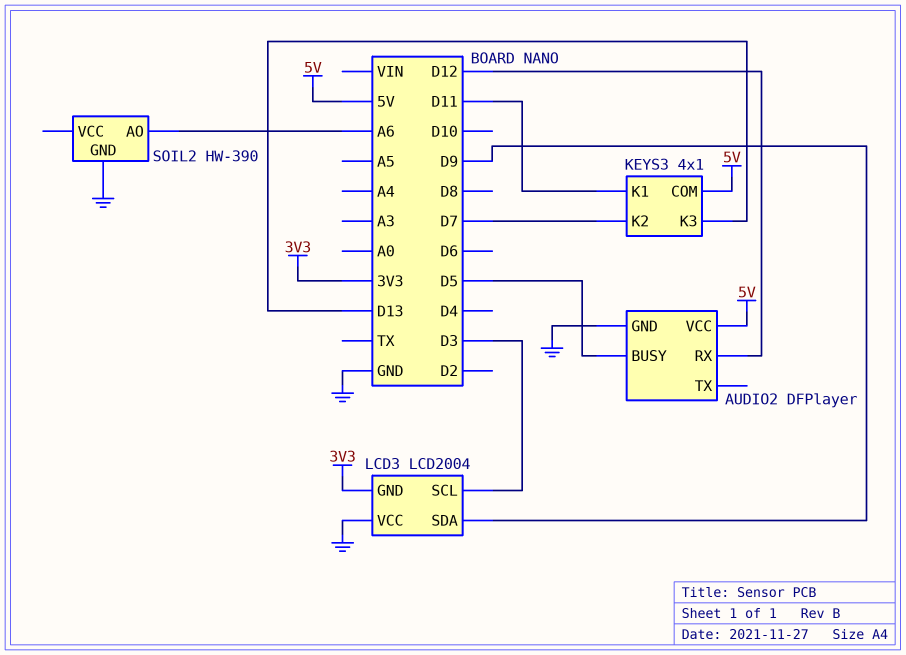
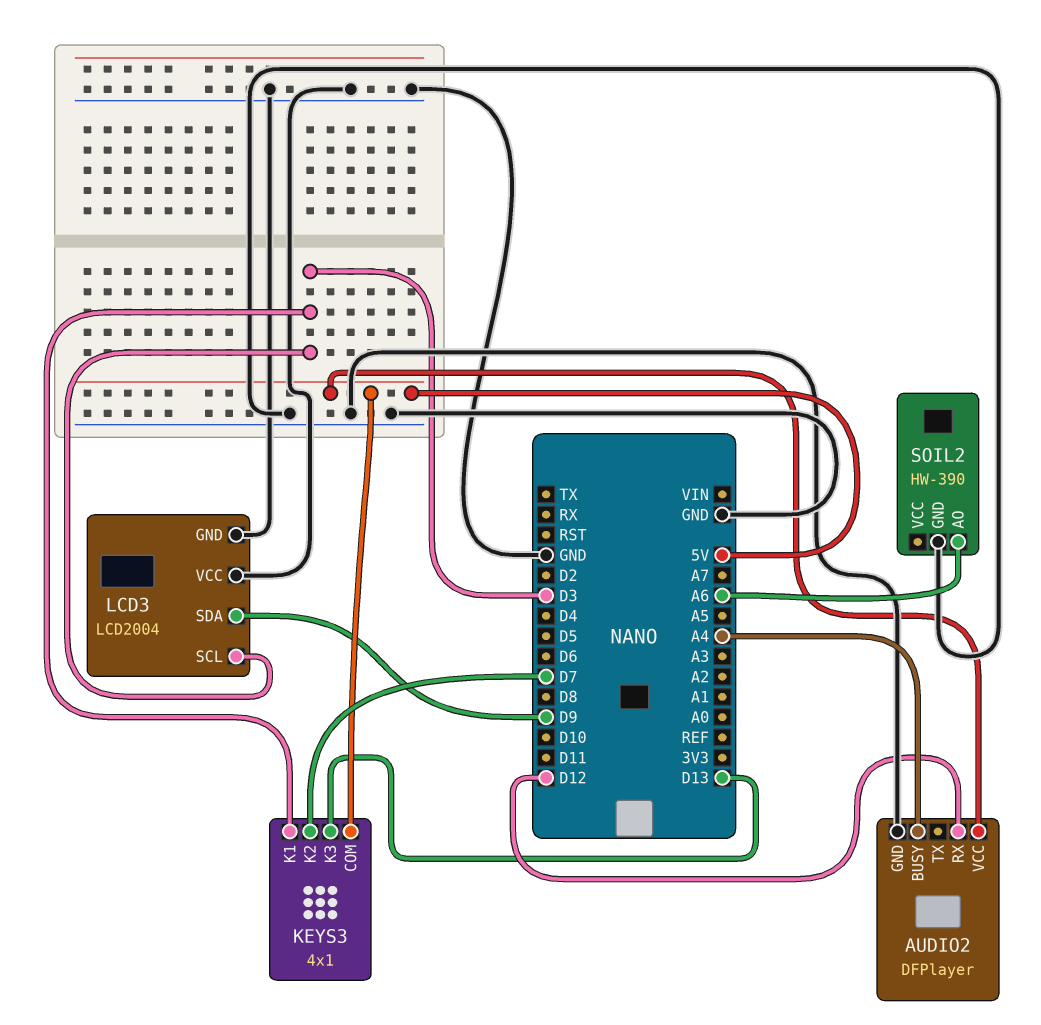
AUDIO2 pin BUSY: D5 -> A4
KEYS3 pin K1: D11 -> D3
LCD3 pin GND: 3V3 -> GND

